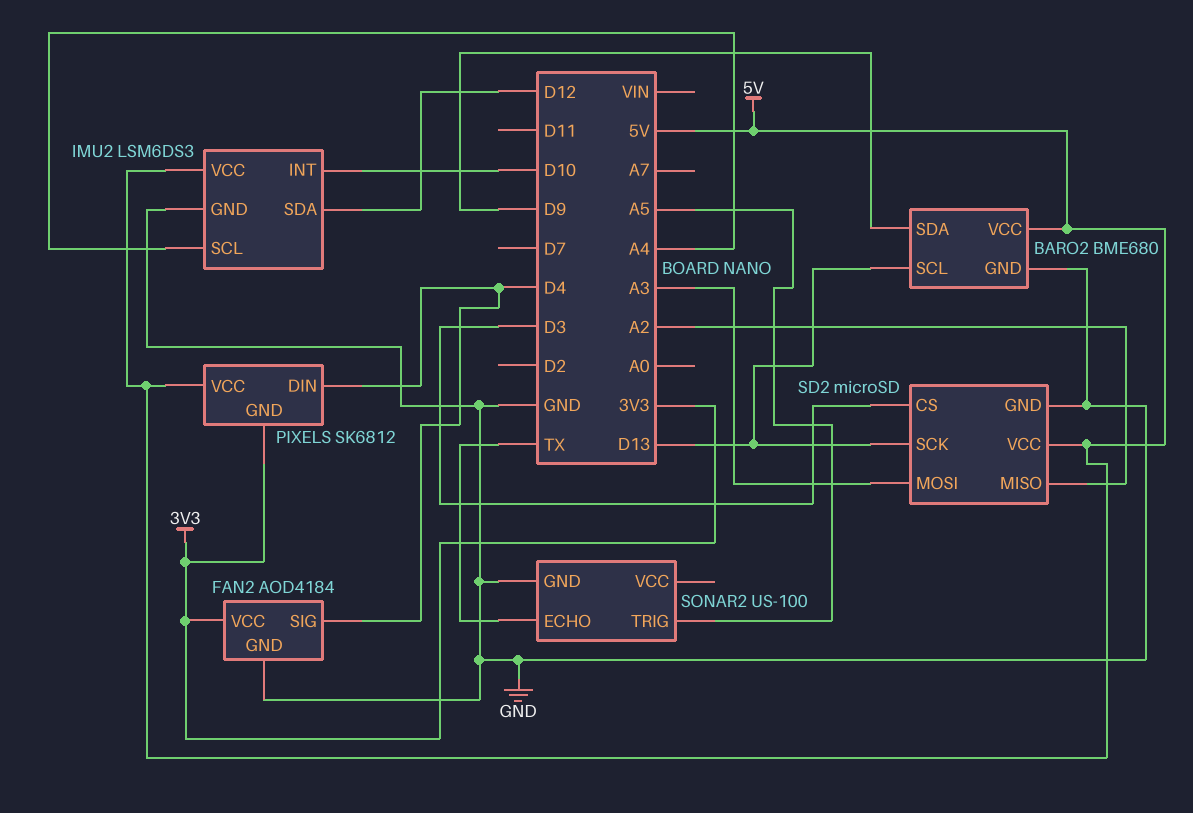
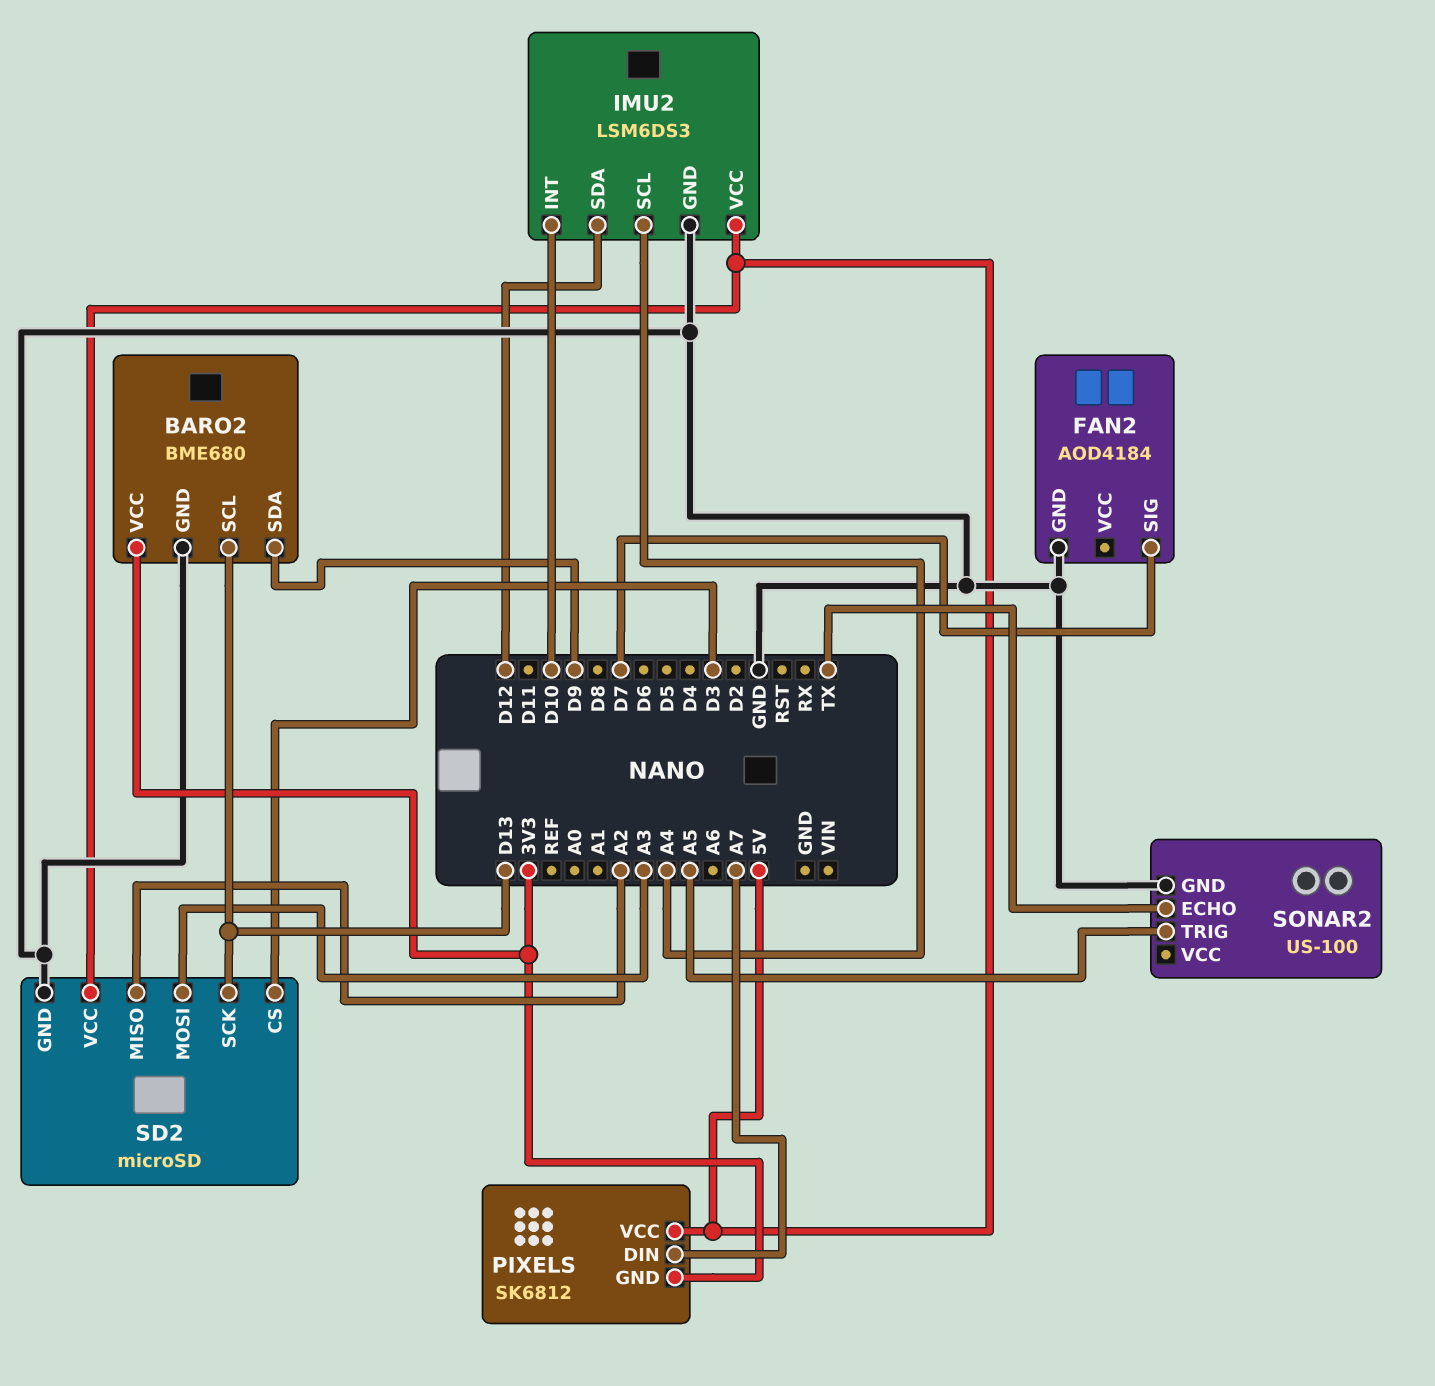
BARO2 pin VCC: 5V -> 3V3
FAN2 pin SIG: D4 -> D7
FAN2 pin VCC: 3V3 -> none
PIXELS pin DIN: D4 -> A7

